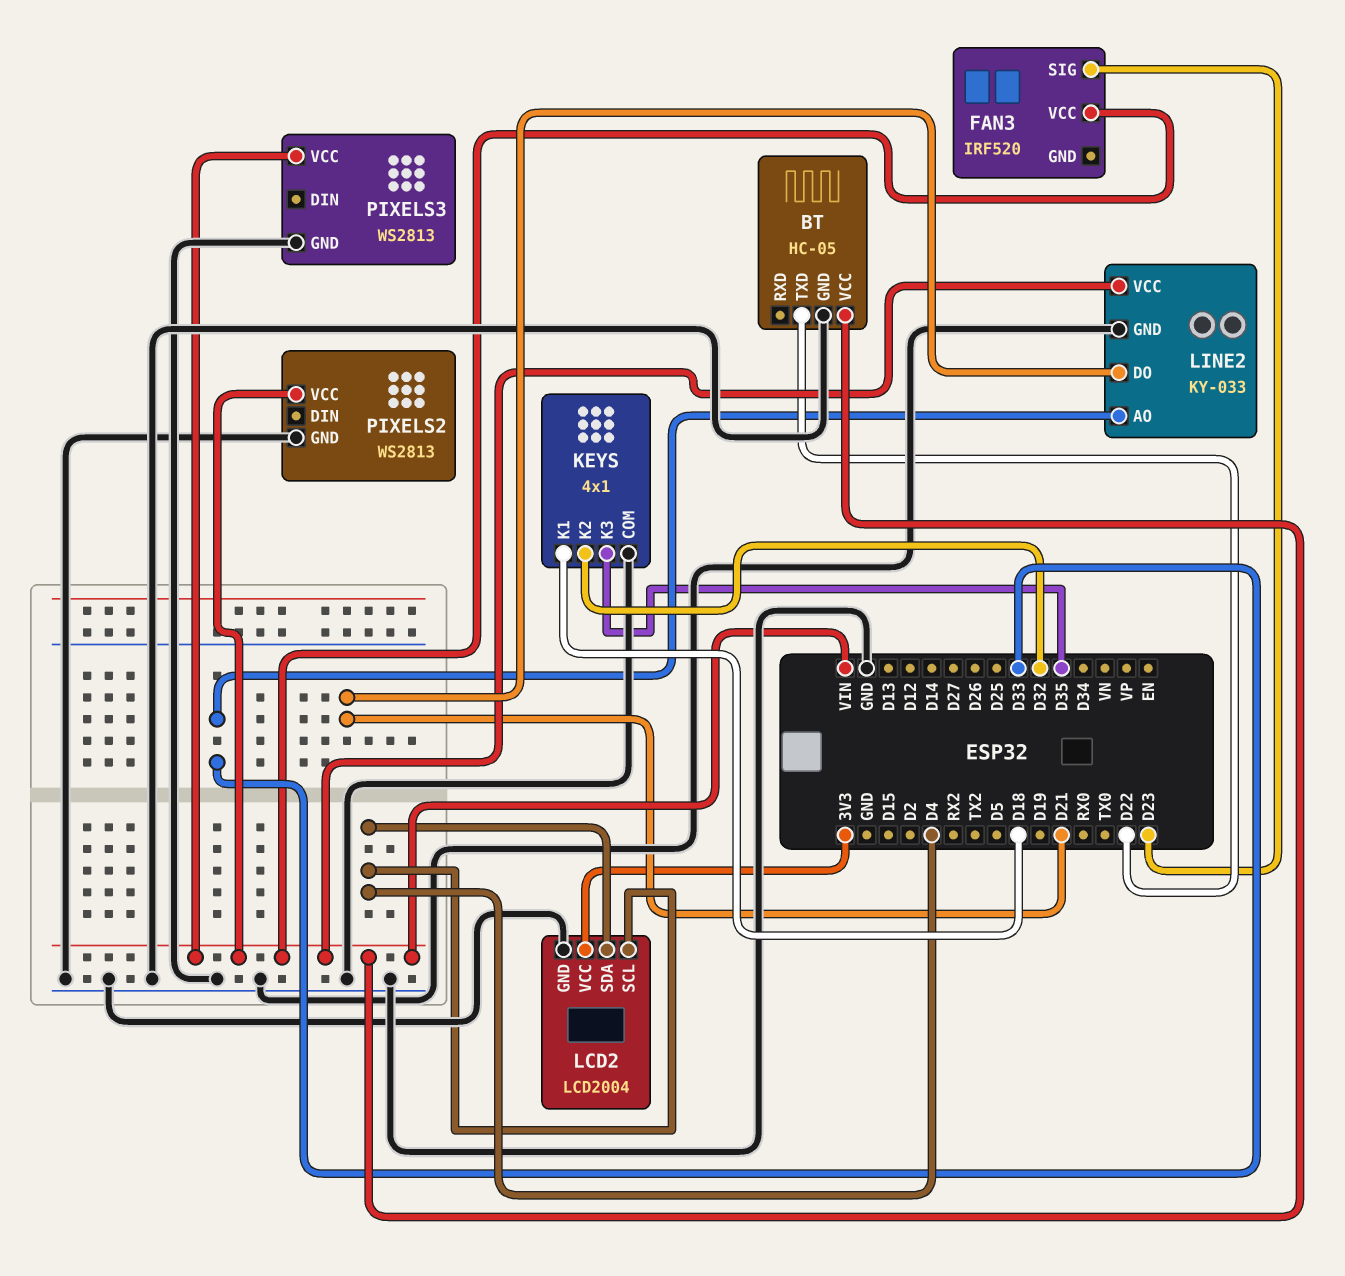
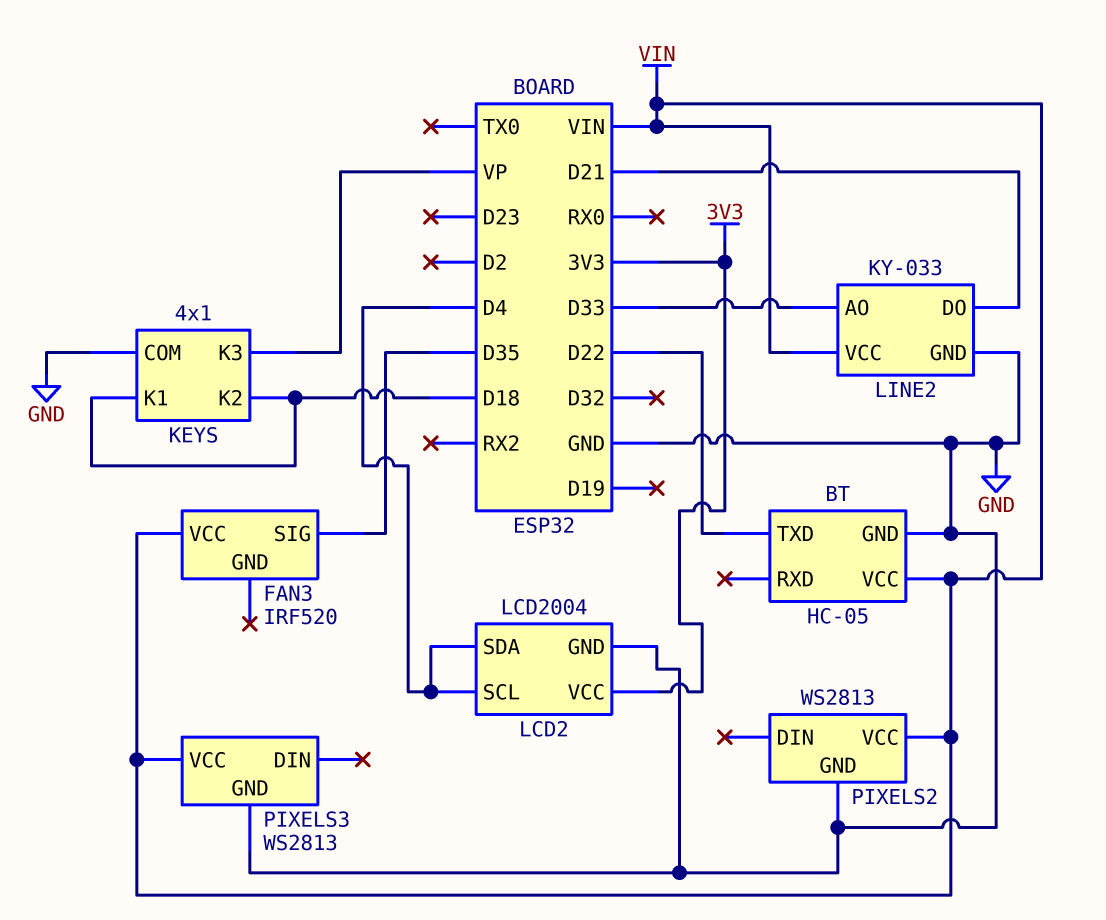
FAN3 pin SIG: D23 -> D35
KEYS pin K2: D32 -> D18
KEYS pin K3: D35 -> VP

